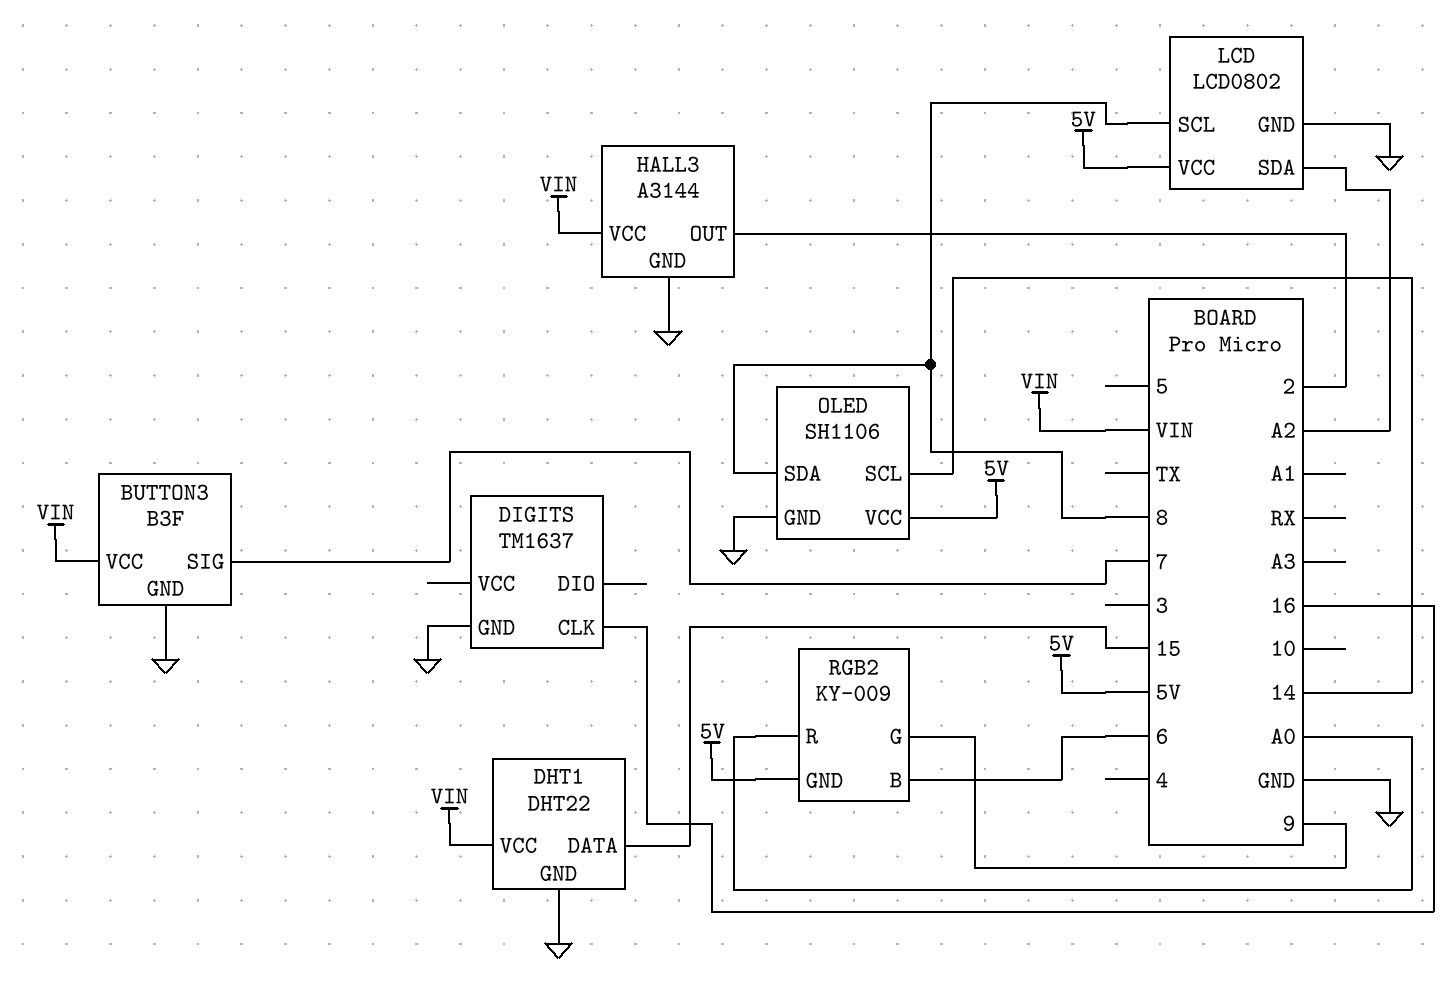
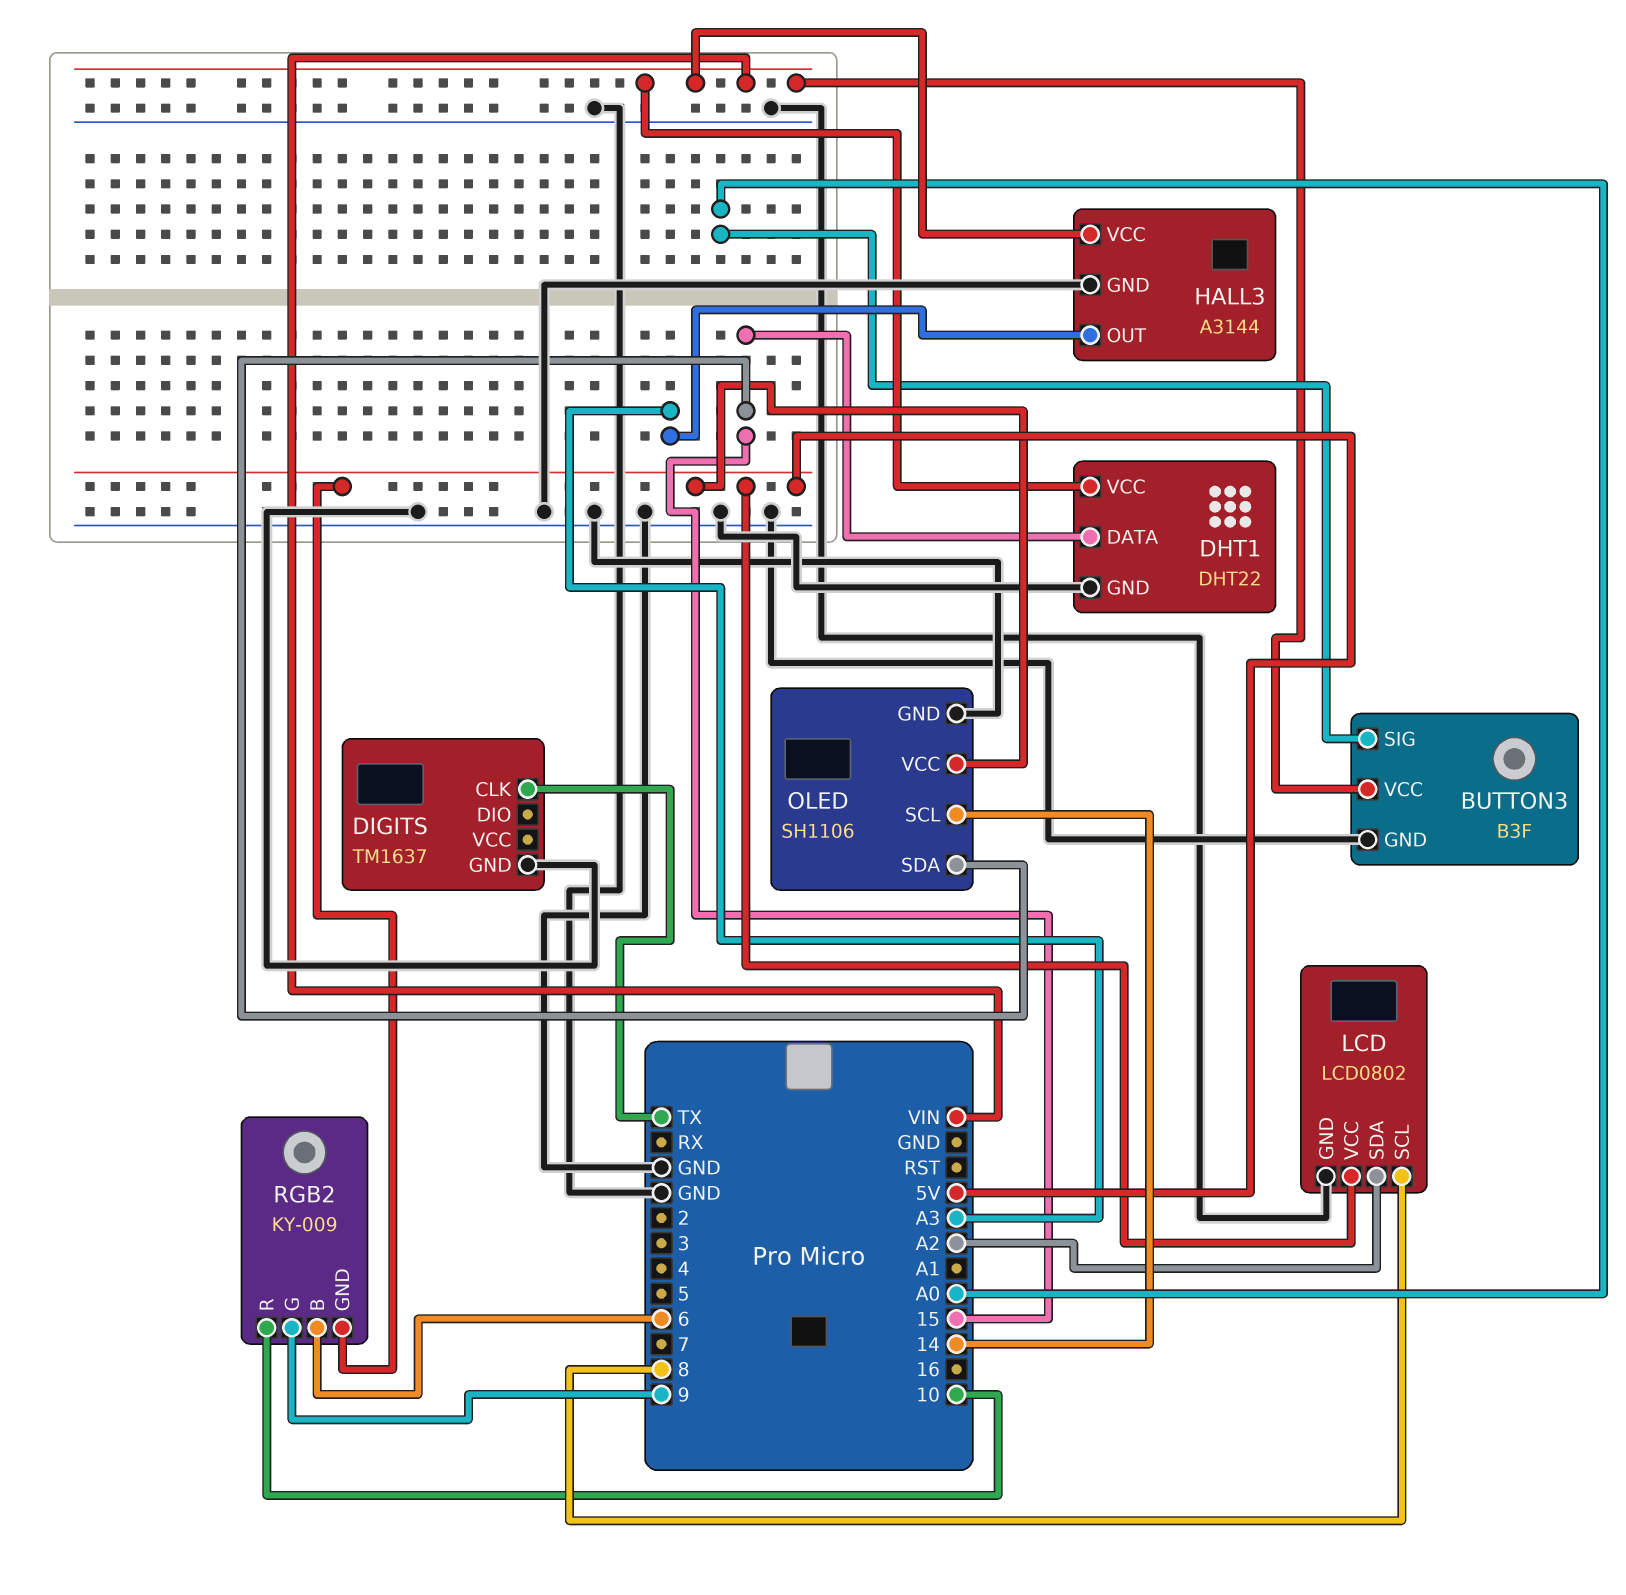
BUTTON3 pin SIG: 7 -> A0
DIGITS pin CLK: 16 -> TX
HALL3 pin OUT: 2 -> A3
OLED pin SDA: 8 -> 15
RGB2 pin R: A0 -> 10

